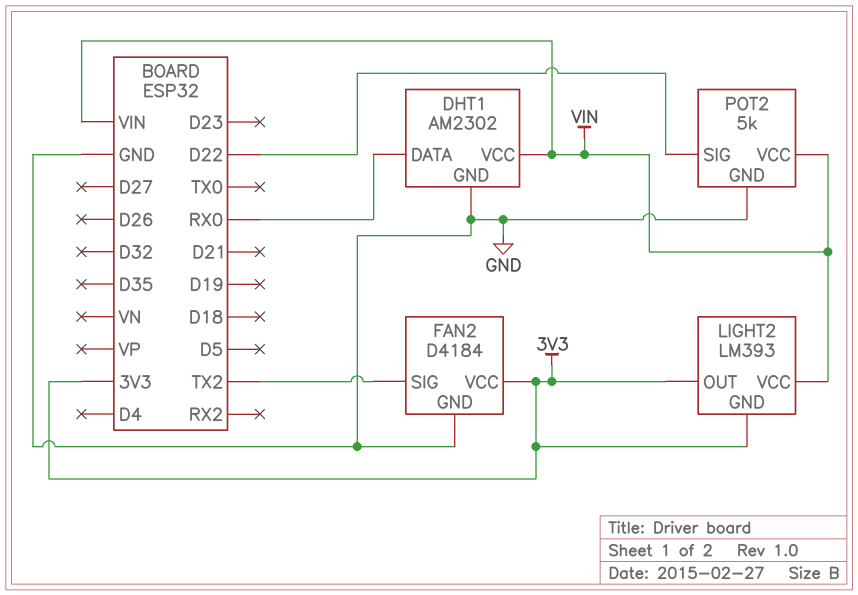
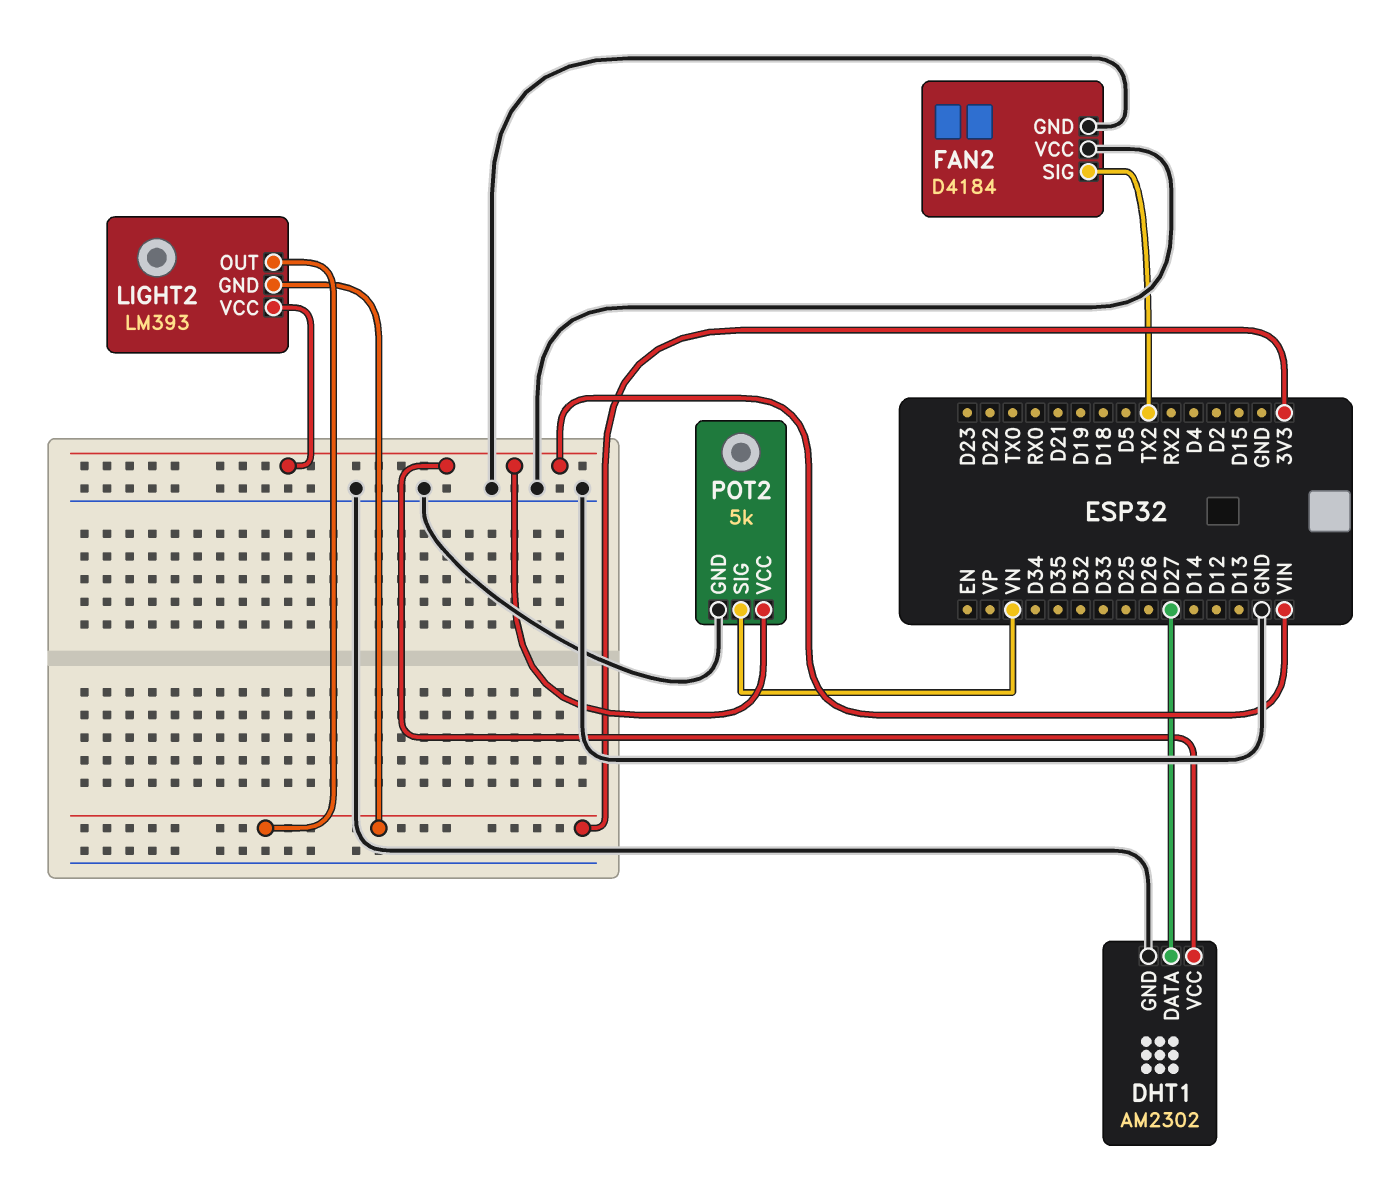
DHT1 pin DATA: RX0 -> D27
FAN2 pin VCC: 3V3 -> GND
POT2 pin SIG: D22 -> VN

